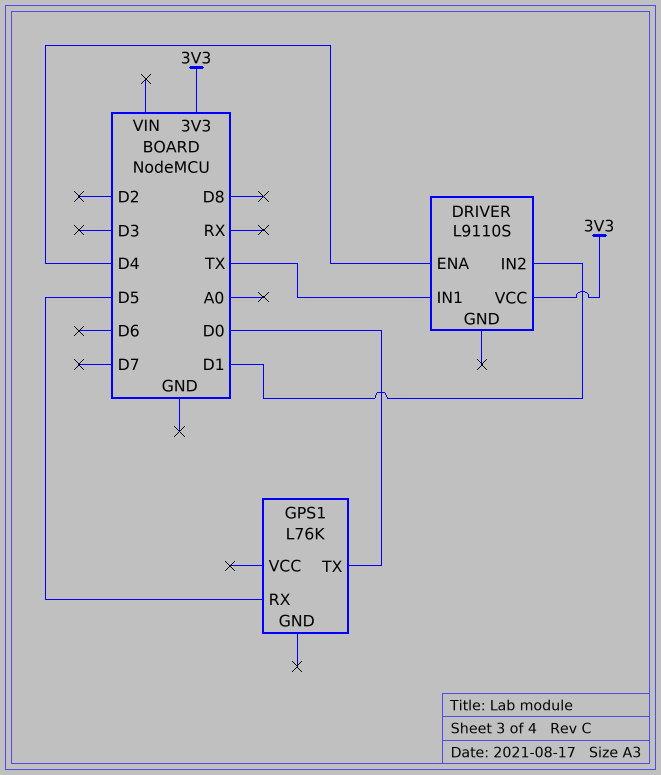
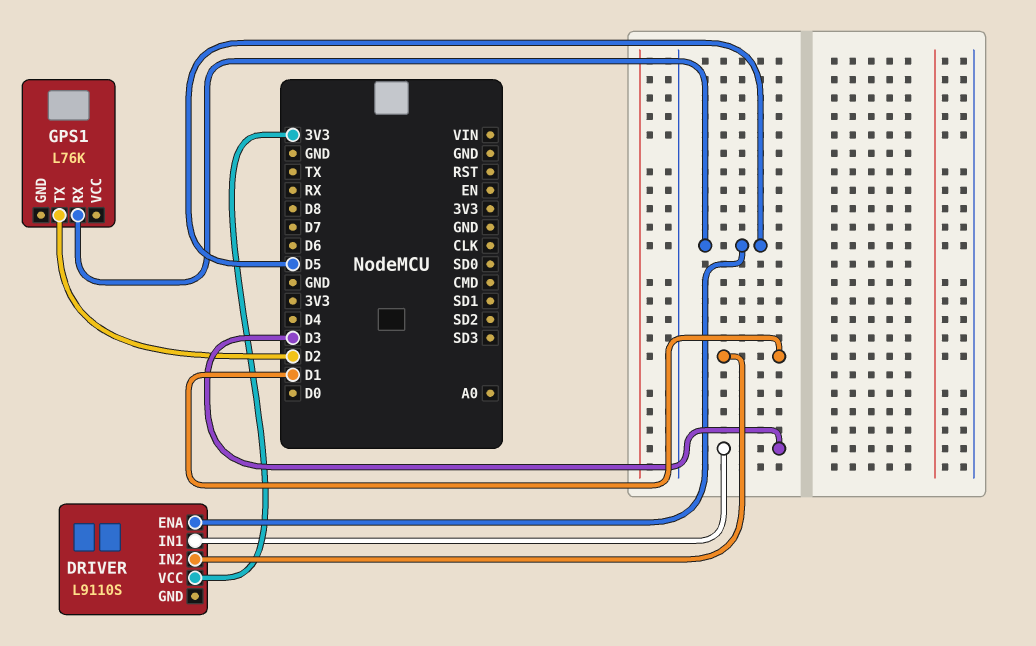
DRIVER pin ENA: D4 -> D5
DRIVER pin IN1: TX -> D3
GPS1 pin TX: D0 -> D2

